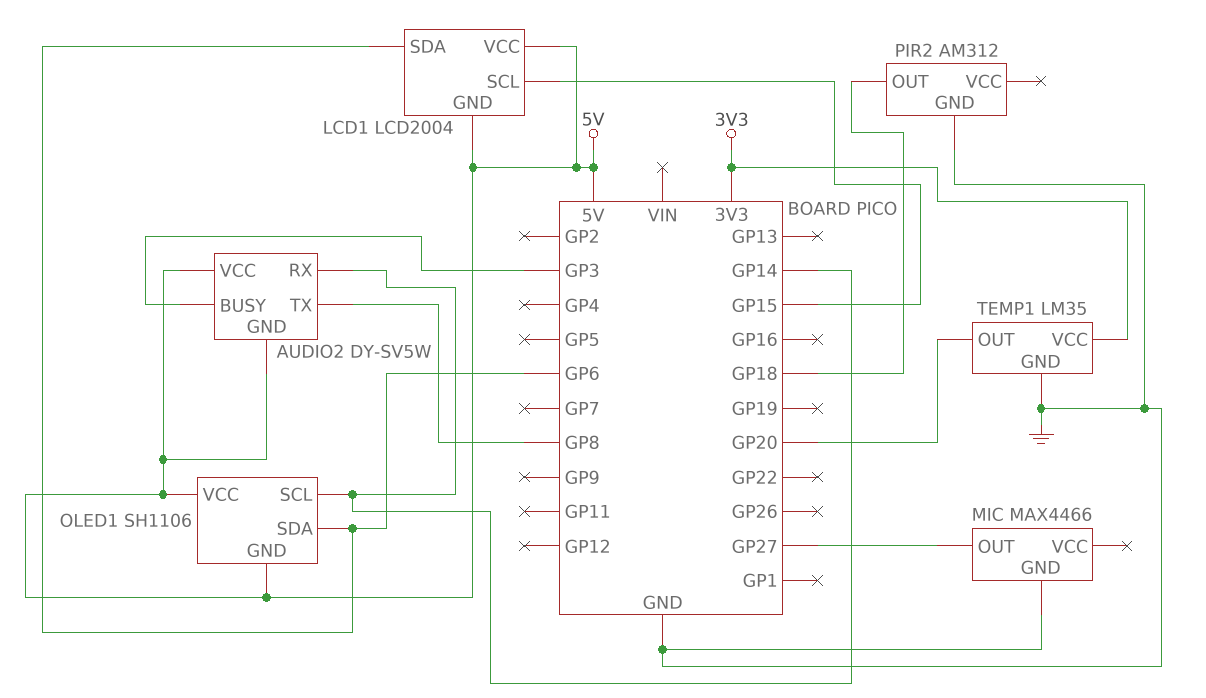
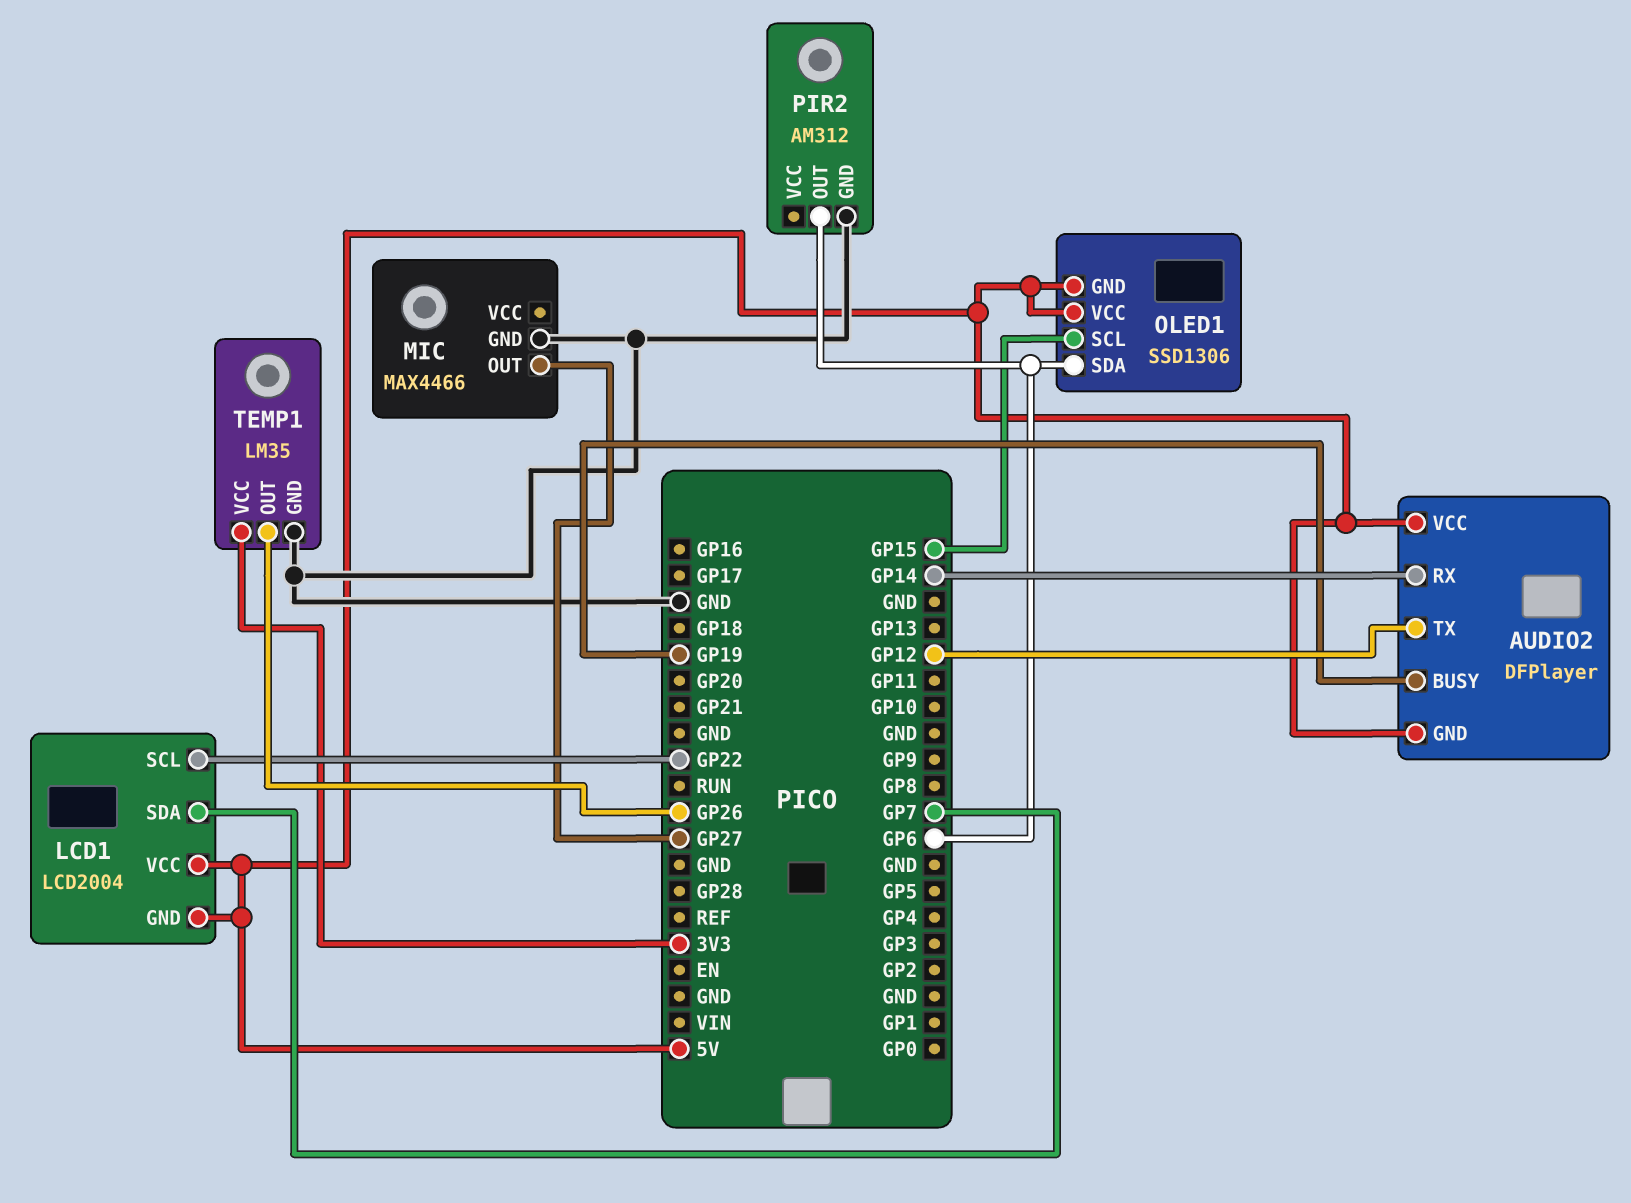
AUDIO2: DY-SV5W -> DFPlayer
AUDIO2 pin BUSY: GP3 -> GP19
AUDIO2 pin TX: GP8 -> GP12
LCD1 pin SCL: GP15 -> GP22
LCD1 pin SDA: GP6 -> GP7
OLED1: SH1106 -> SSD1306
OLED1 pin SCL: GP14 -> GP15
PIR2 pin OUT: GP18 -> GP6
TEMP1 pin OUT: GP20 -> GP26

